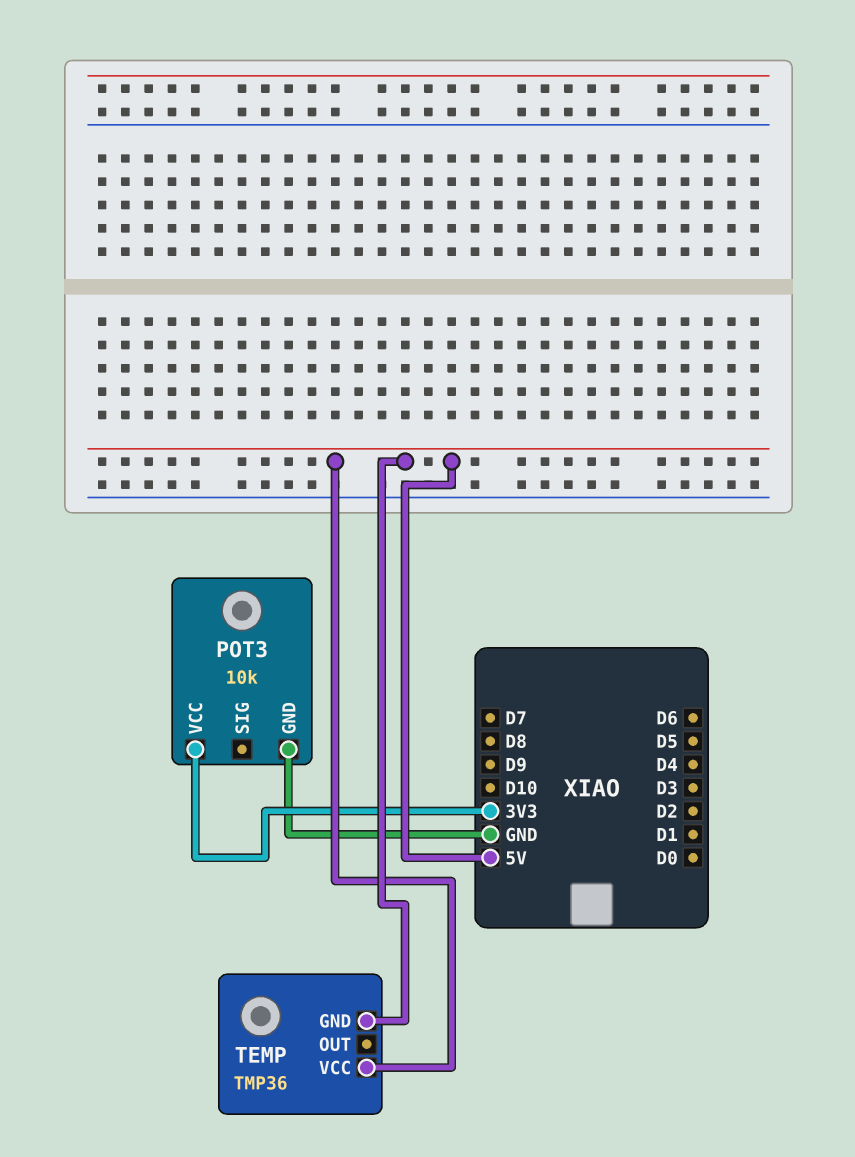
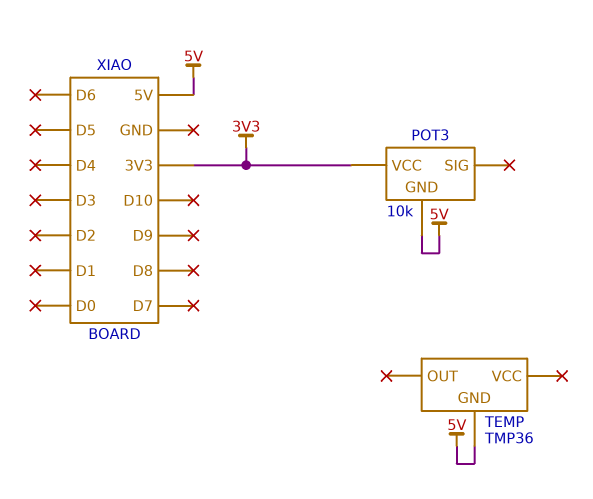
POT3 pin GND: GND -> 5V
TEMP pin VCC: 5V -> none

